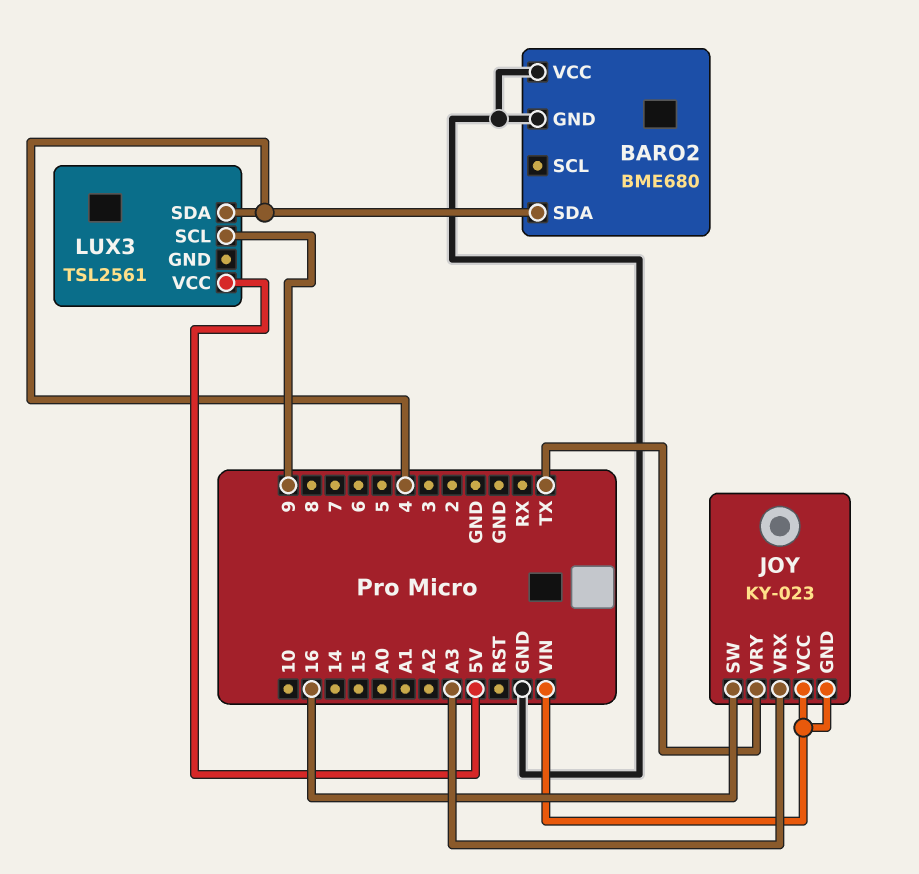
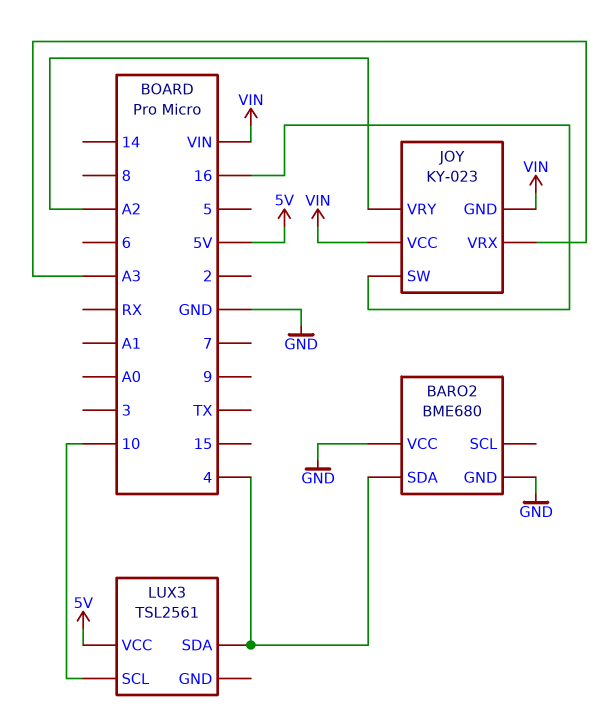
JOY pin VRY: TX -> A2
LUX3 pin SCL: 9 -> 10

